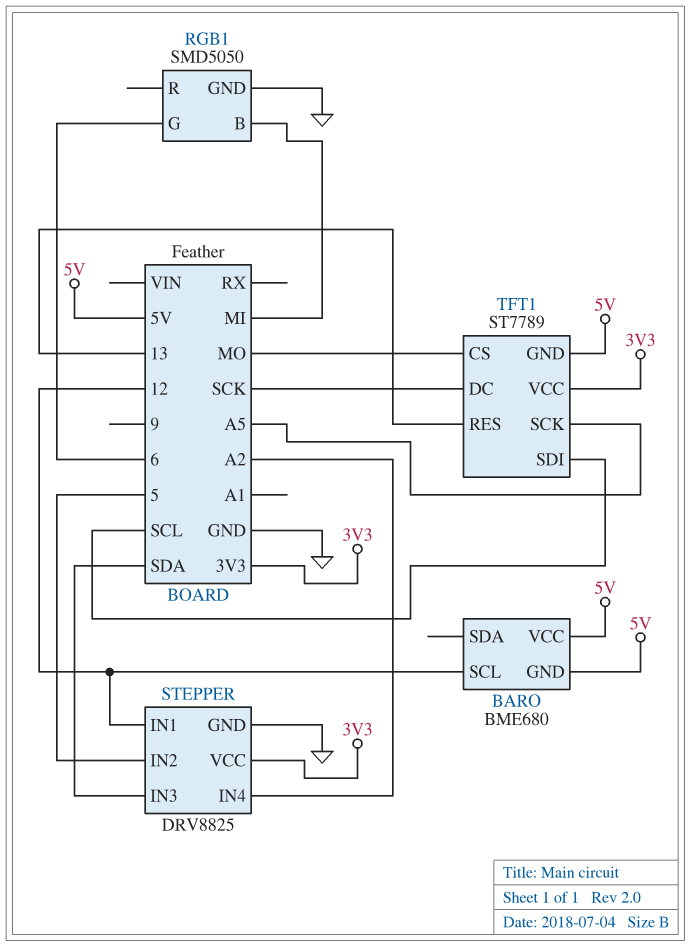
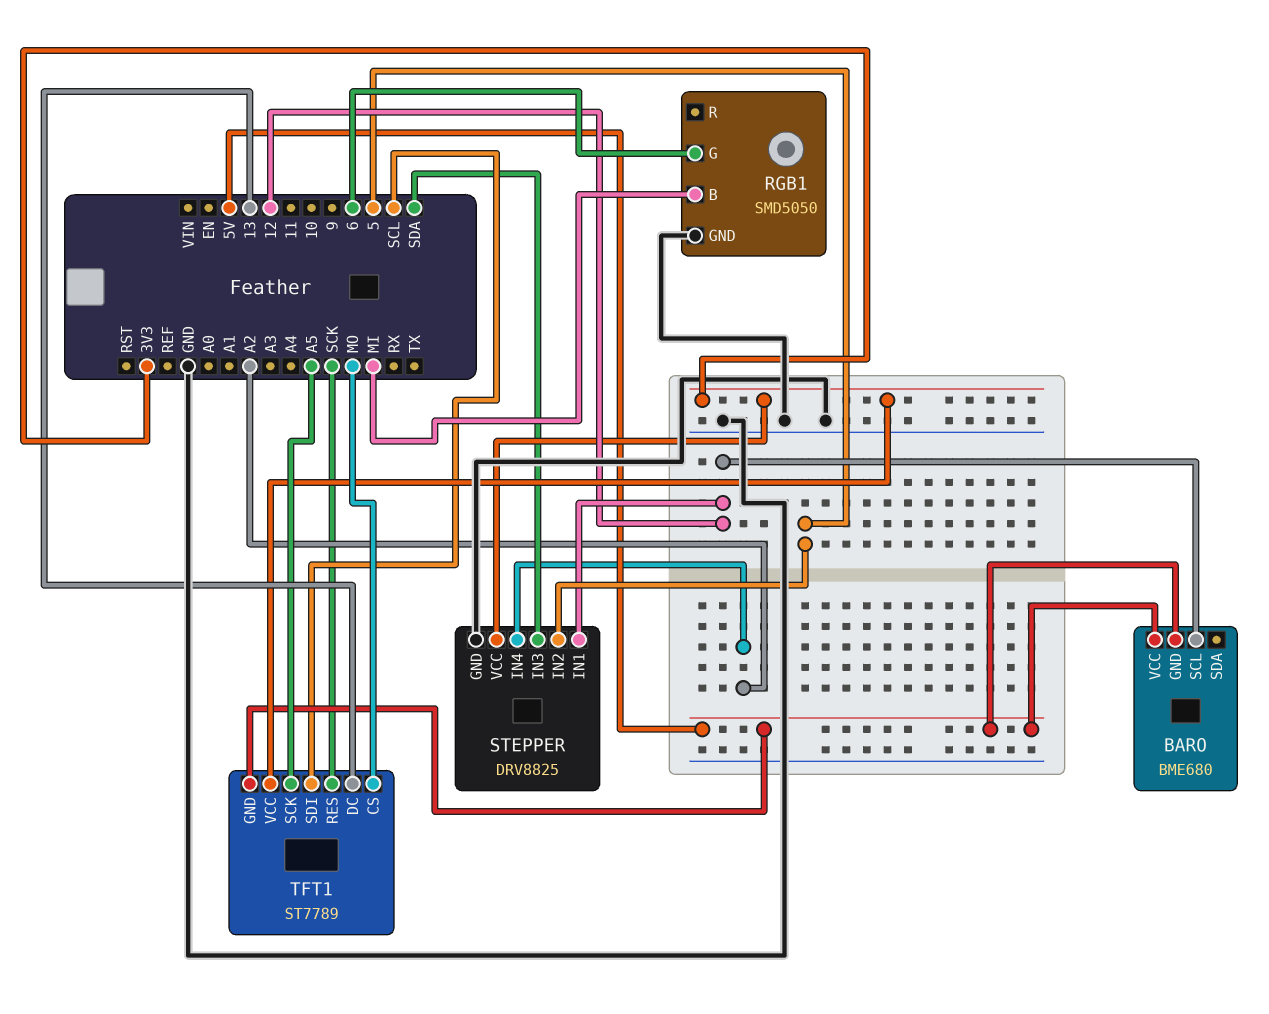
TFT1 pin DC: SCK -> 13
TFT1 pin RES: 13 -> SCK

